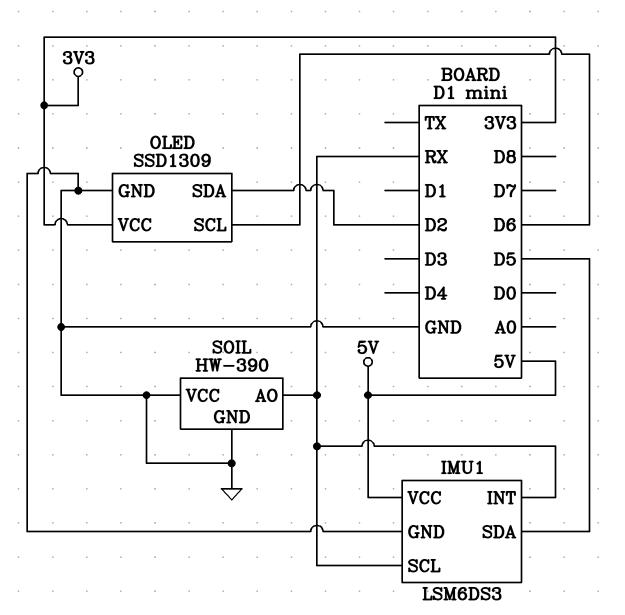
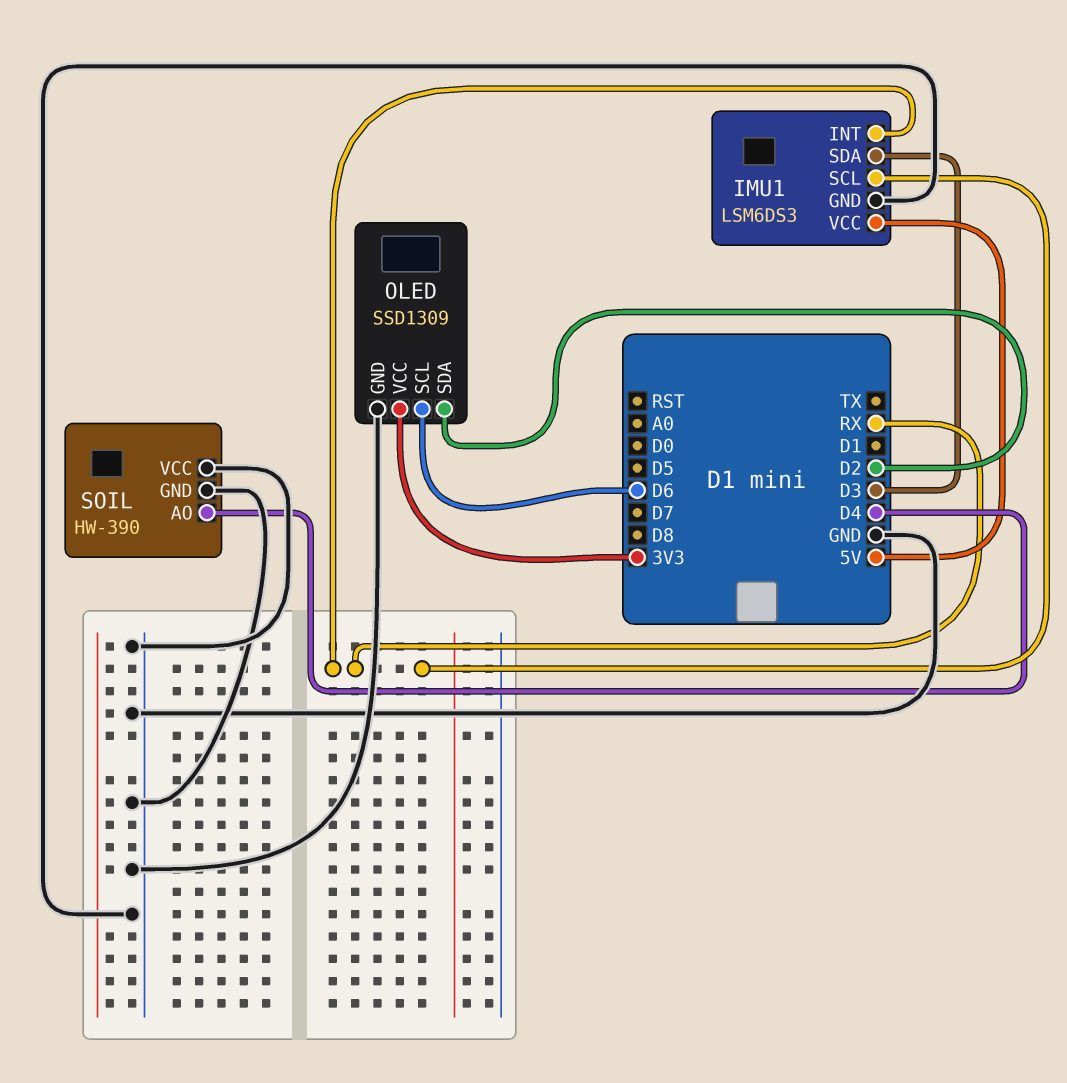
IMU1 pin SDA: D5 -> D3
SOIL pin AO: RX -> D4

